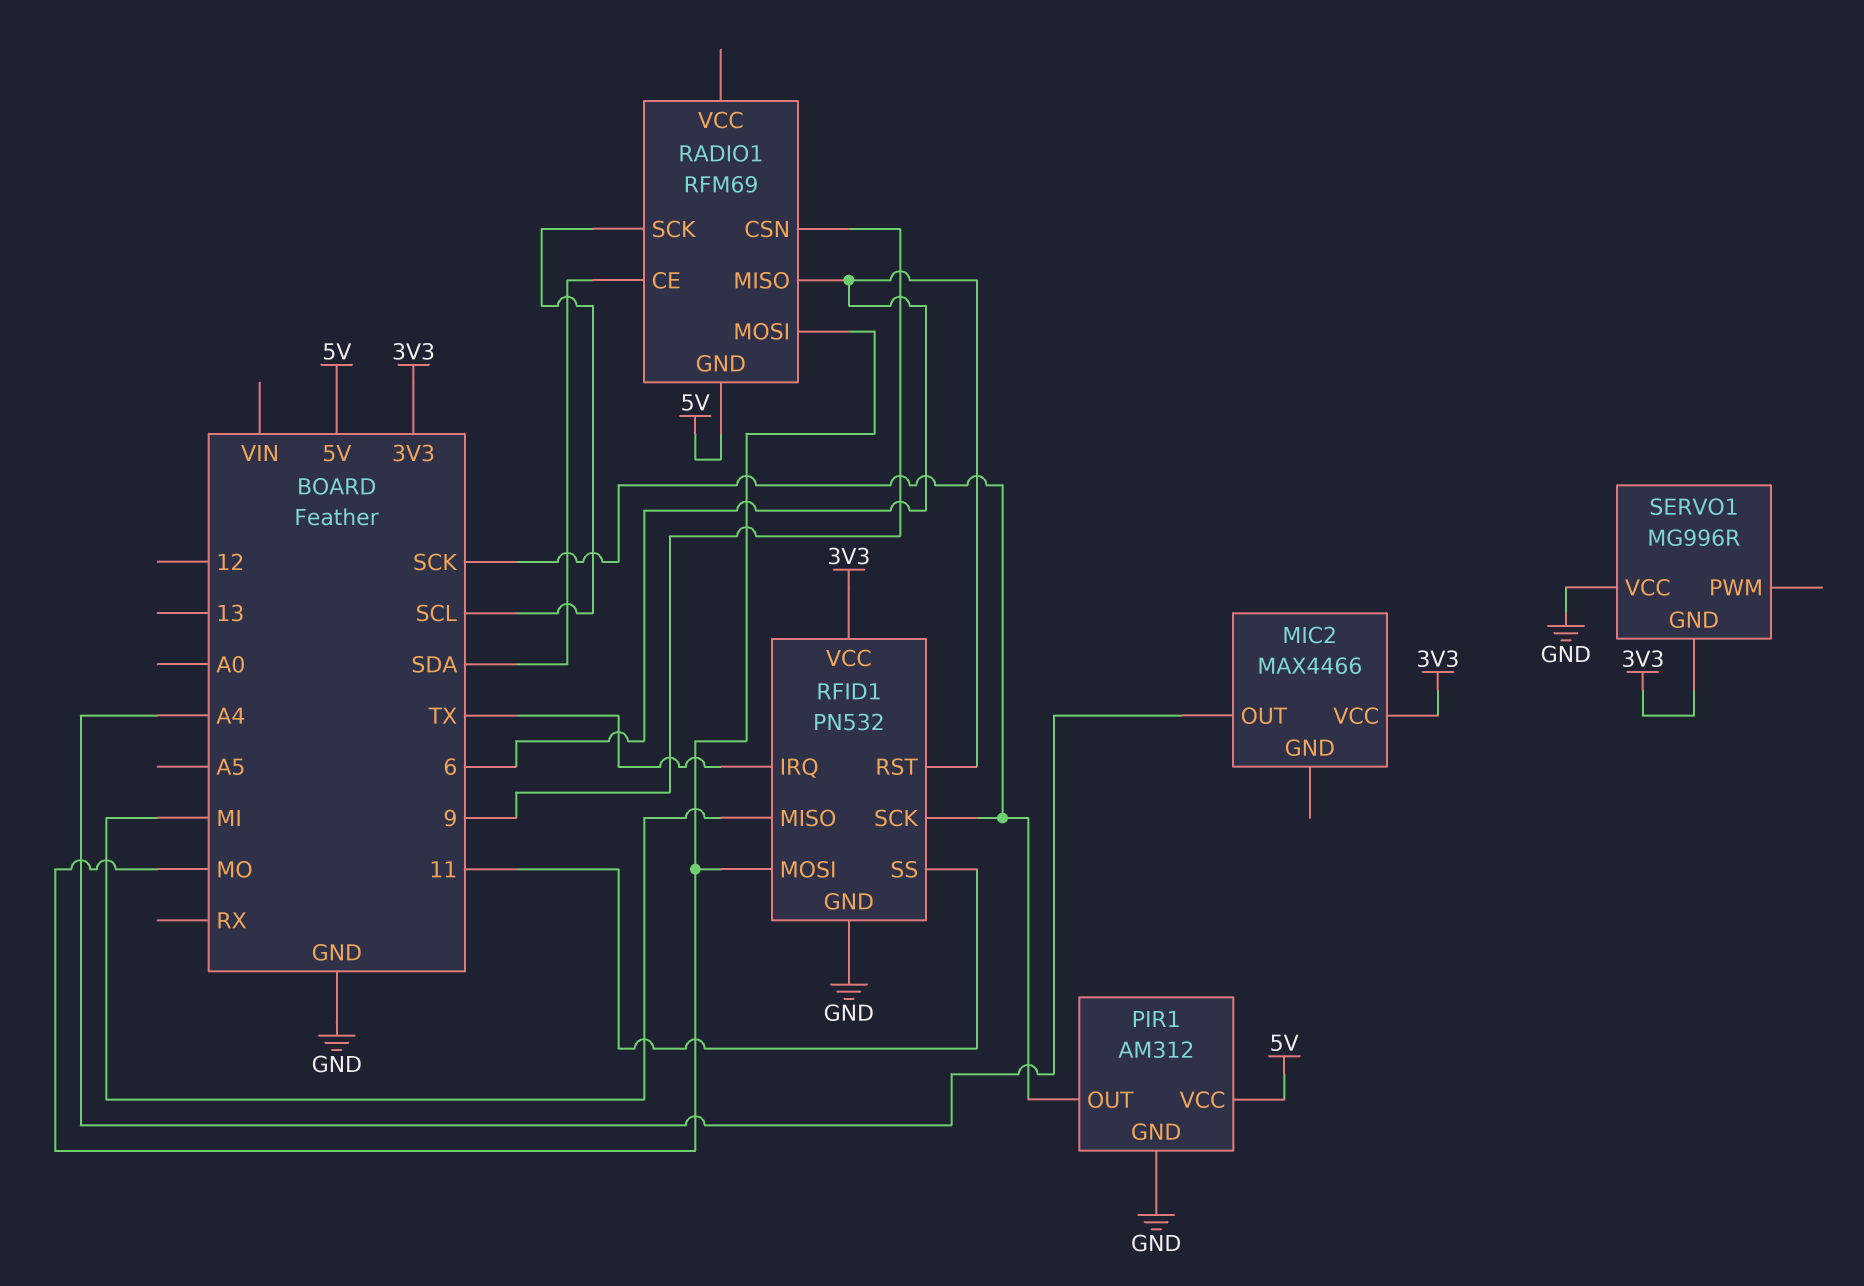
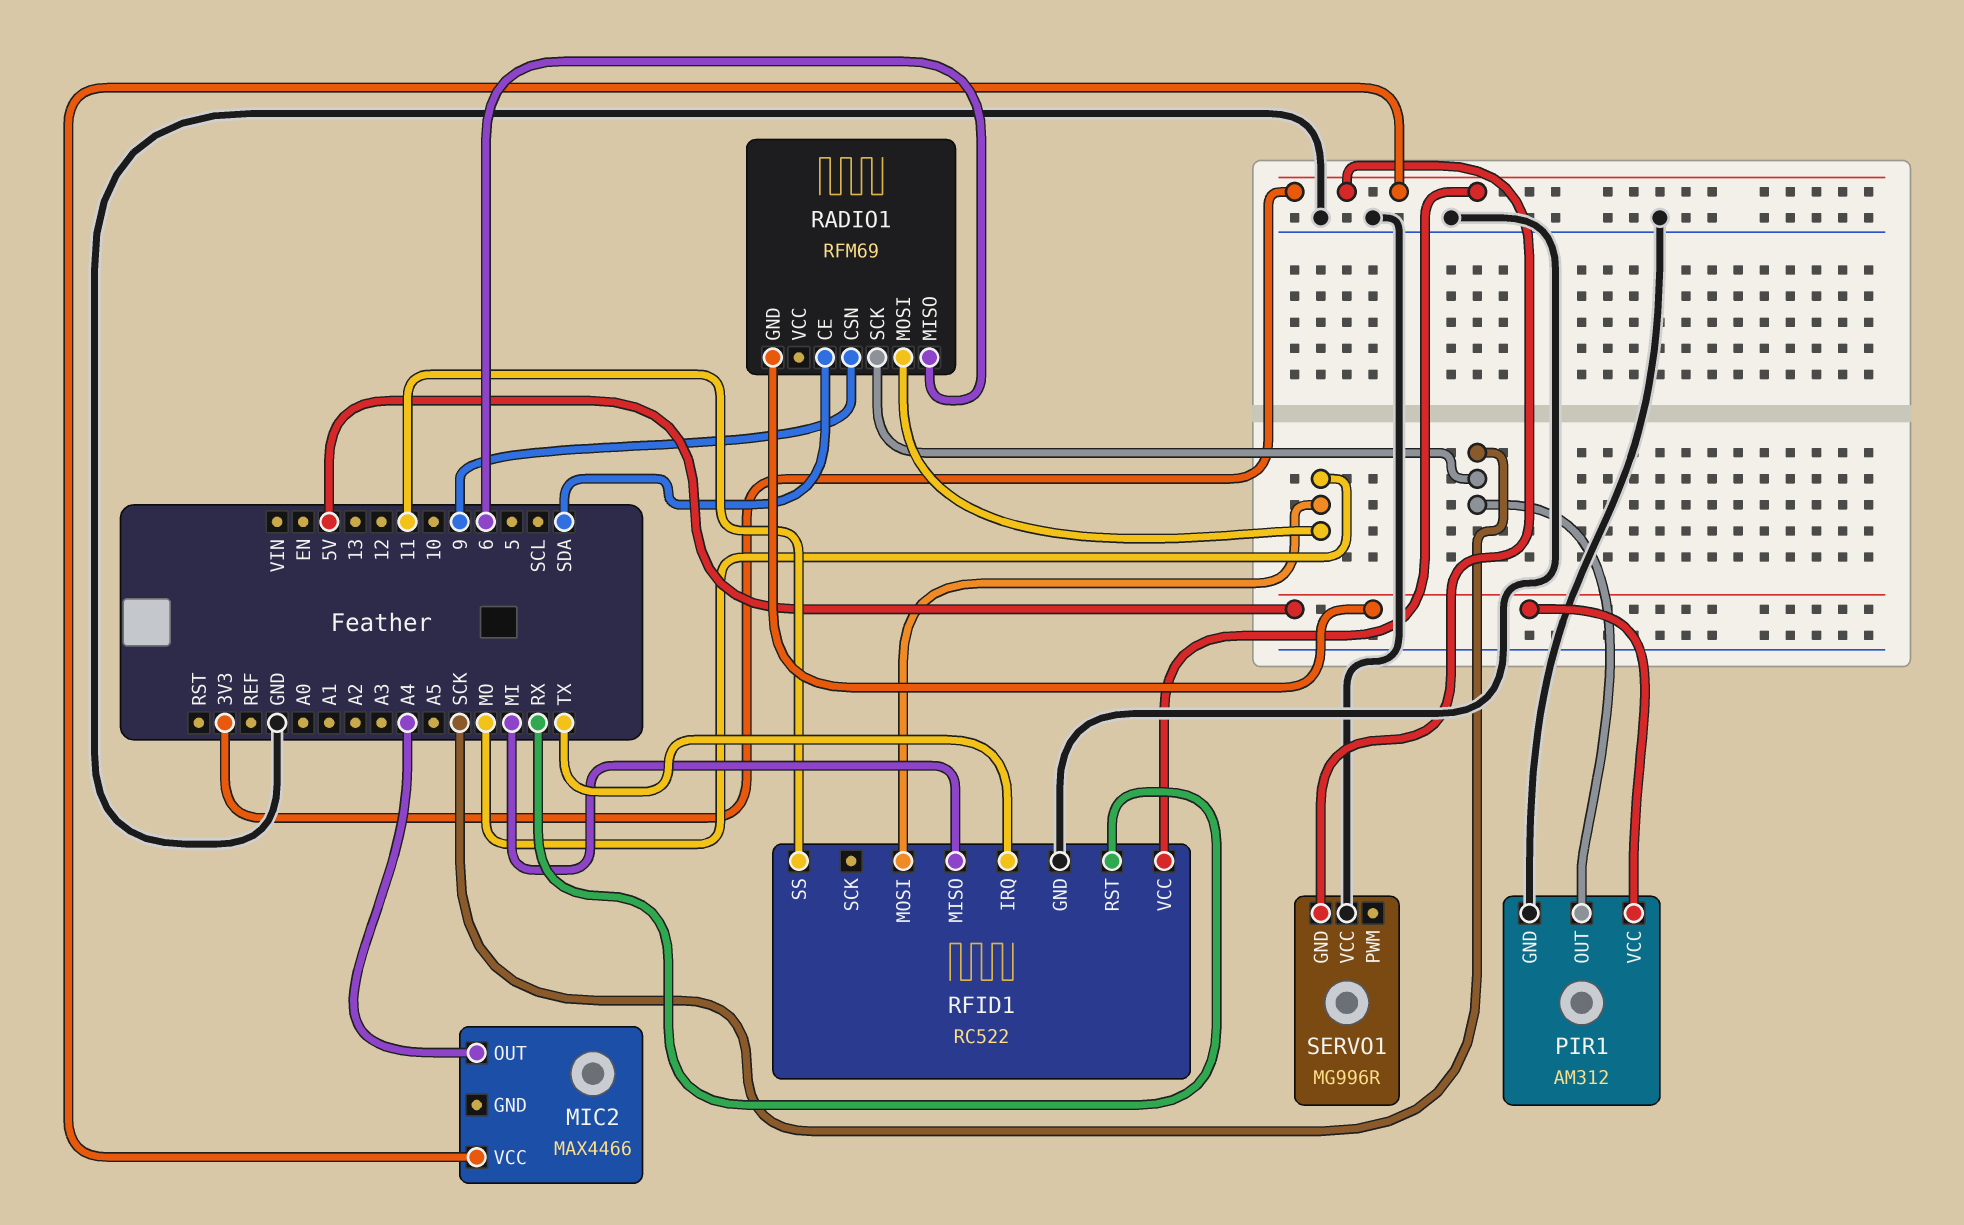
RADIO1 pin SCK: SCL -> SCK
RFID1: PN532 -> RC522
RFID1 pin RST: 6 -> RX
RFID1 pin SCK: SCK -> none

